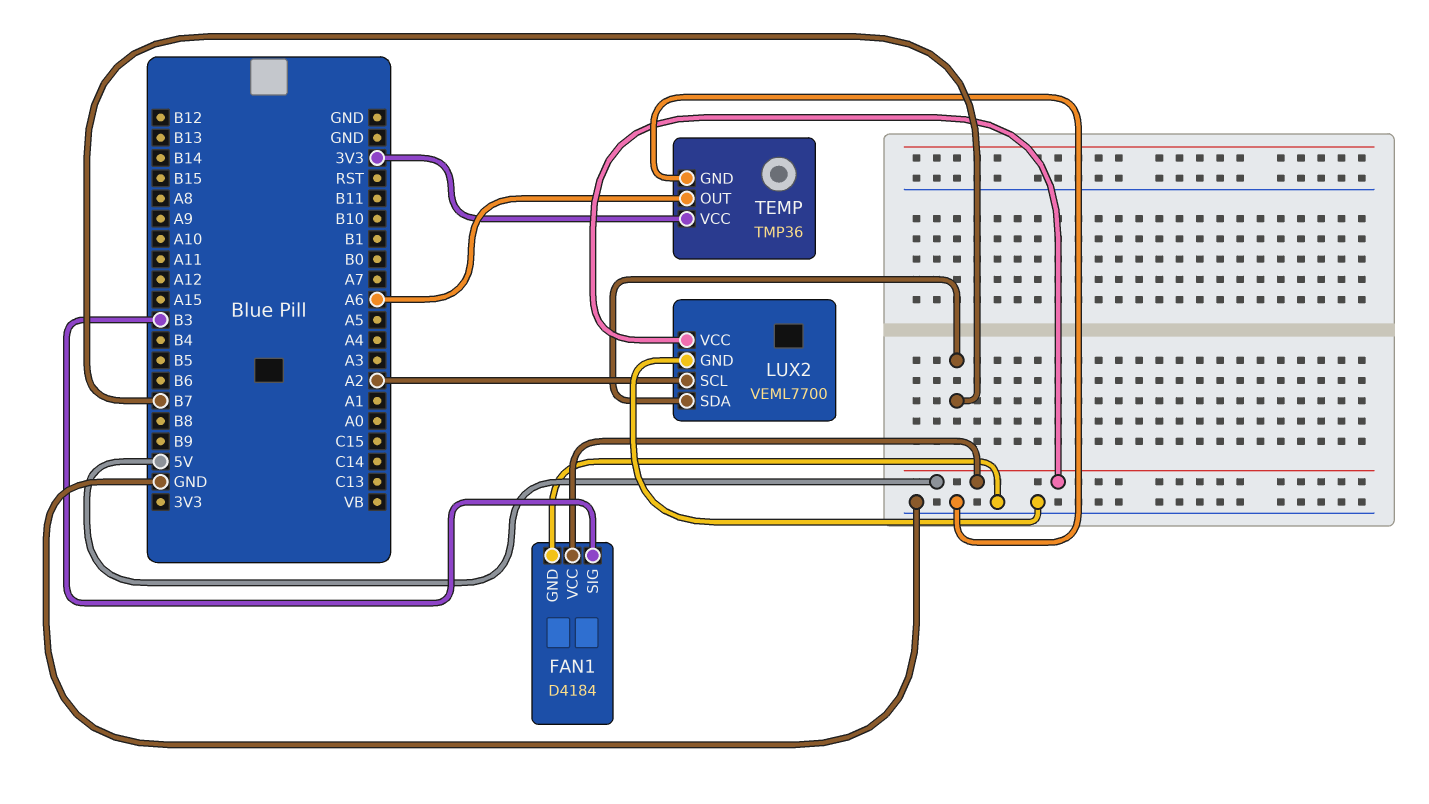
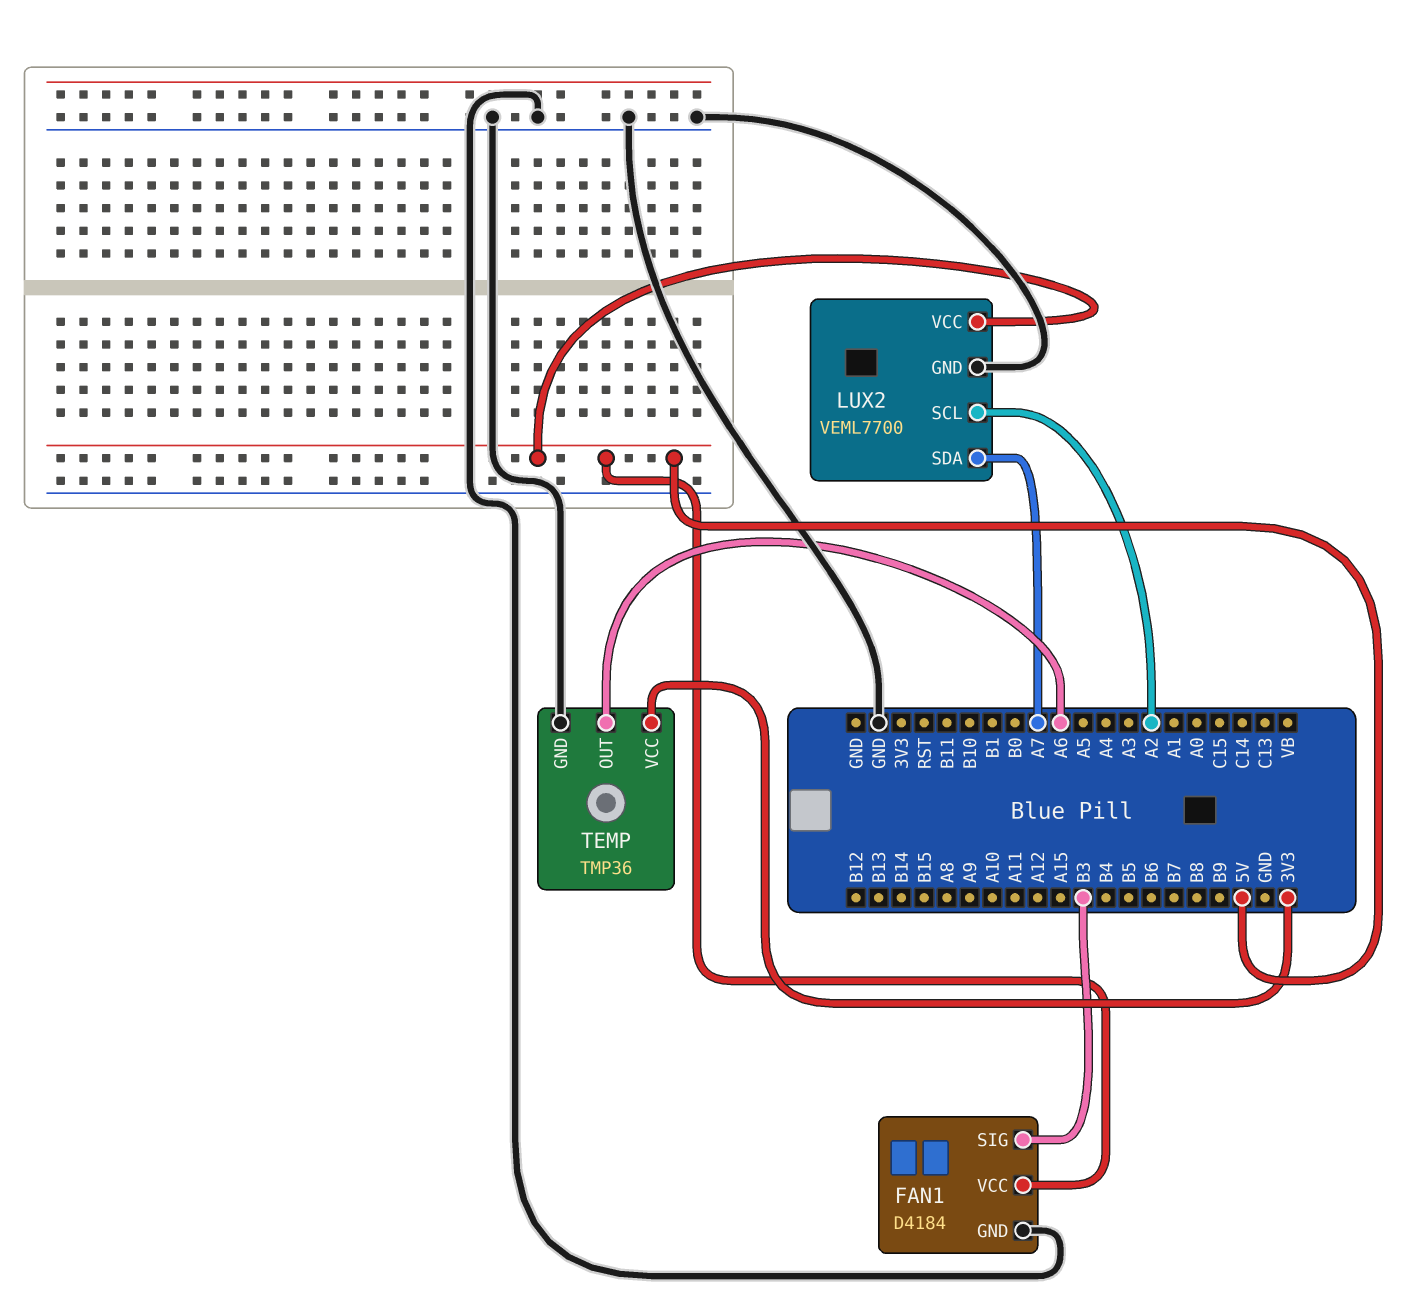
LUX2 pin SDA: B7 -> A7

